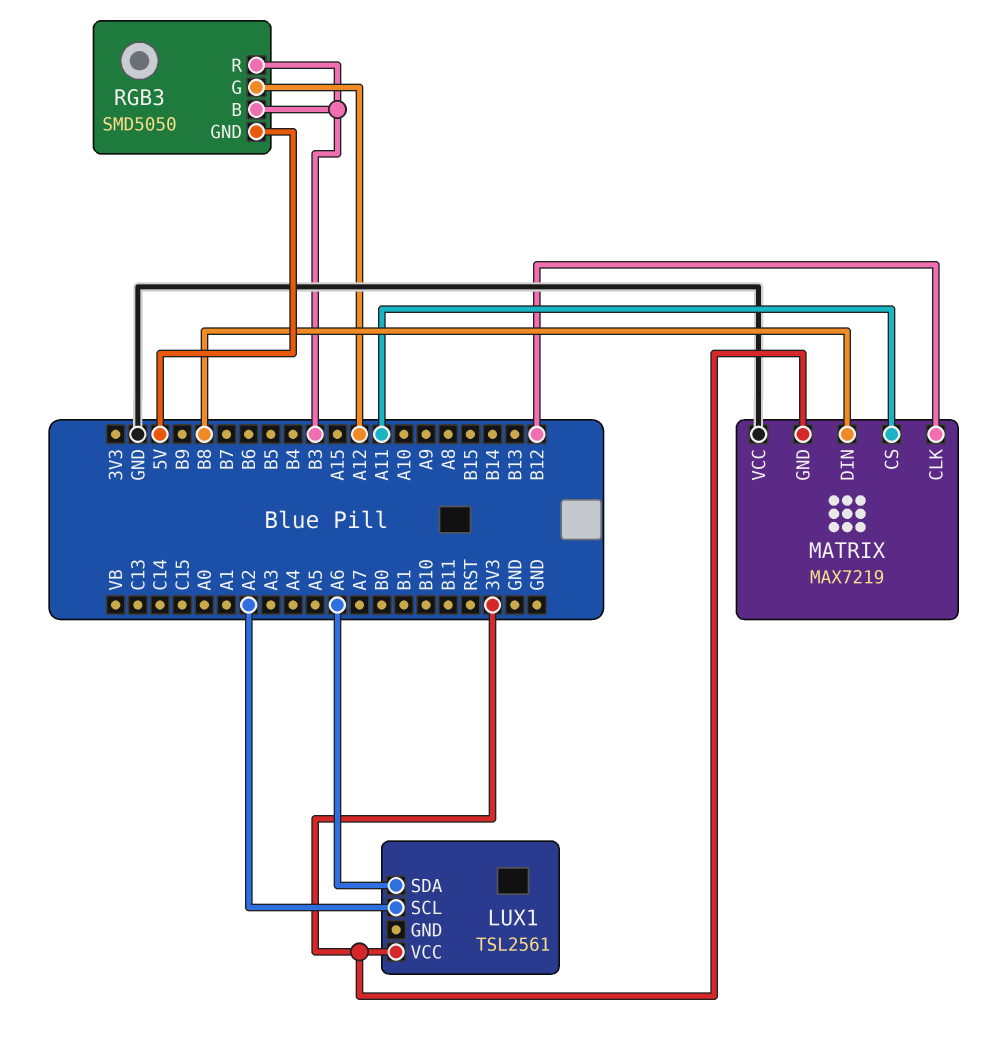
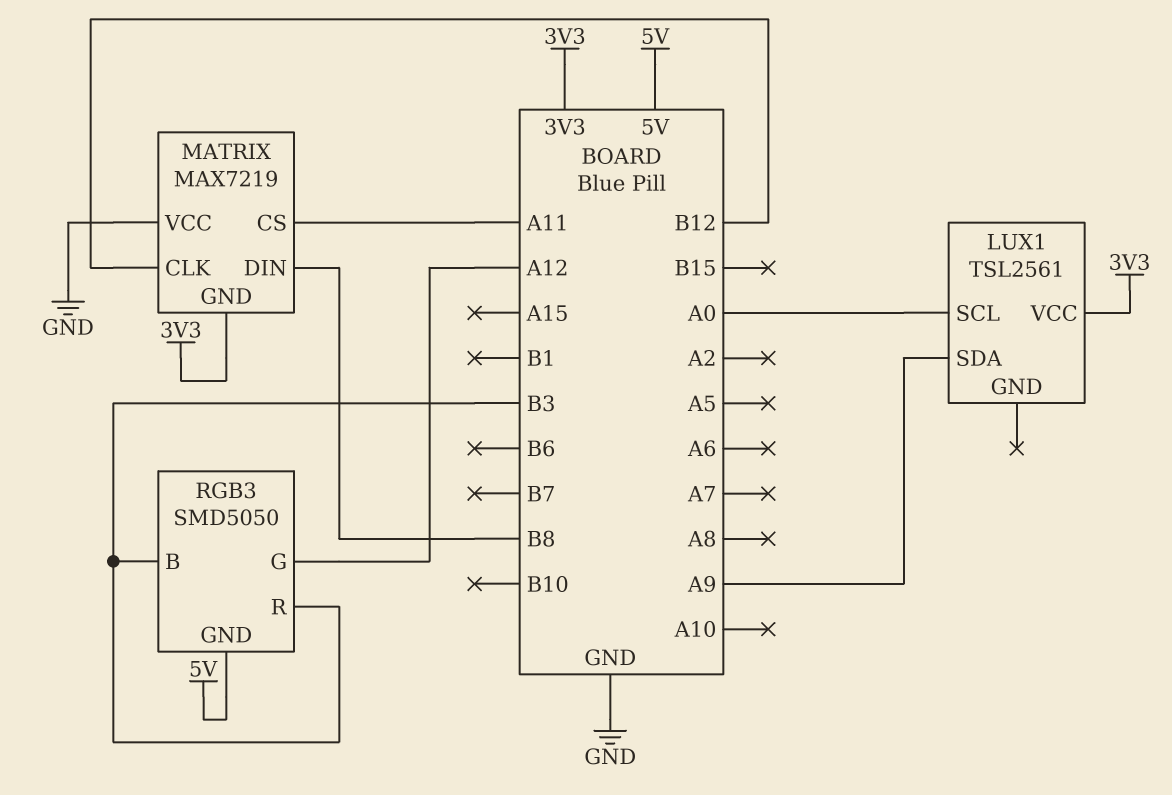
LUX1 pin SCL: A2 -> A0
LUX1 pin SDA: A6 -> A9

